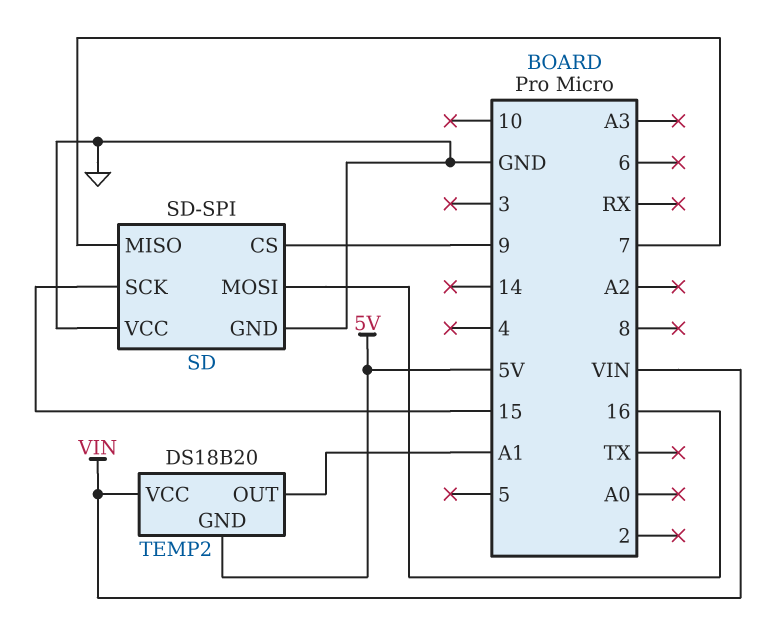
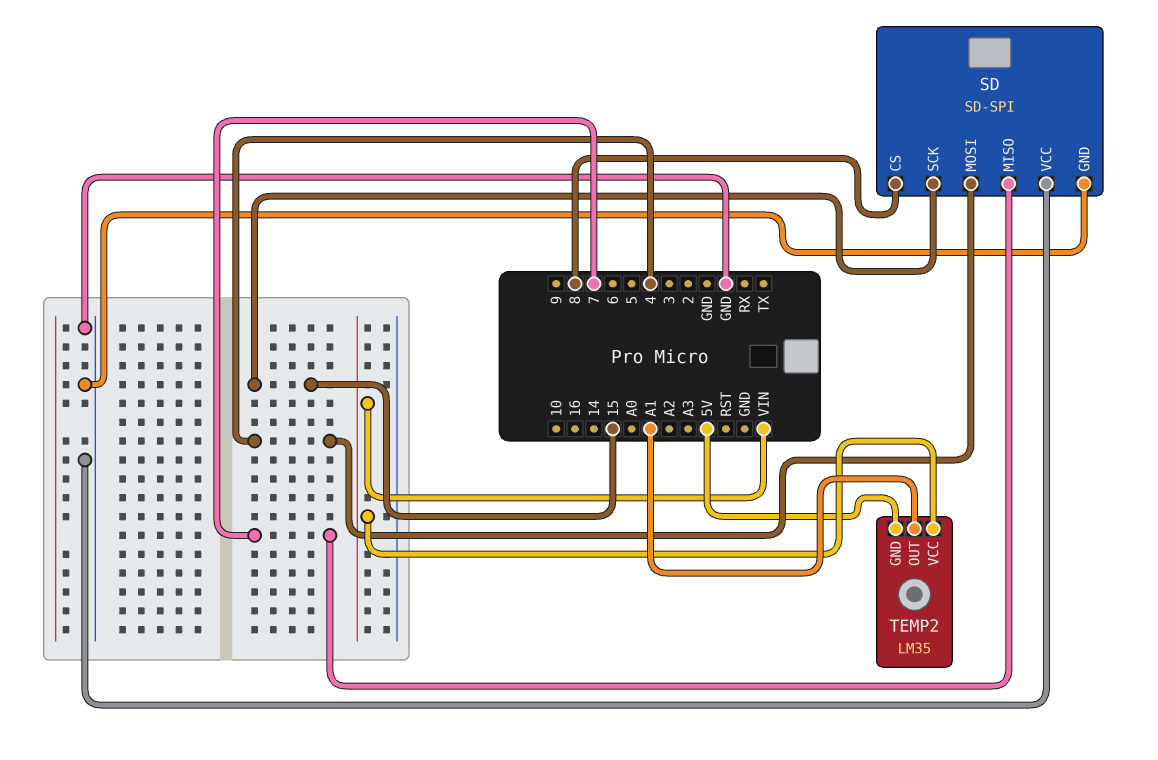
SD pin CS: 9 -> 8
SD pin MOSI: 16 -> 4
TEMP2: DS18B20 -> LM35

